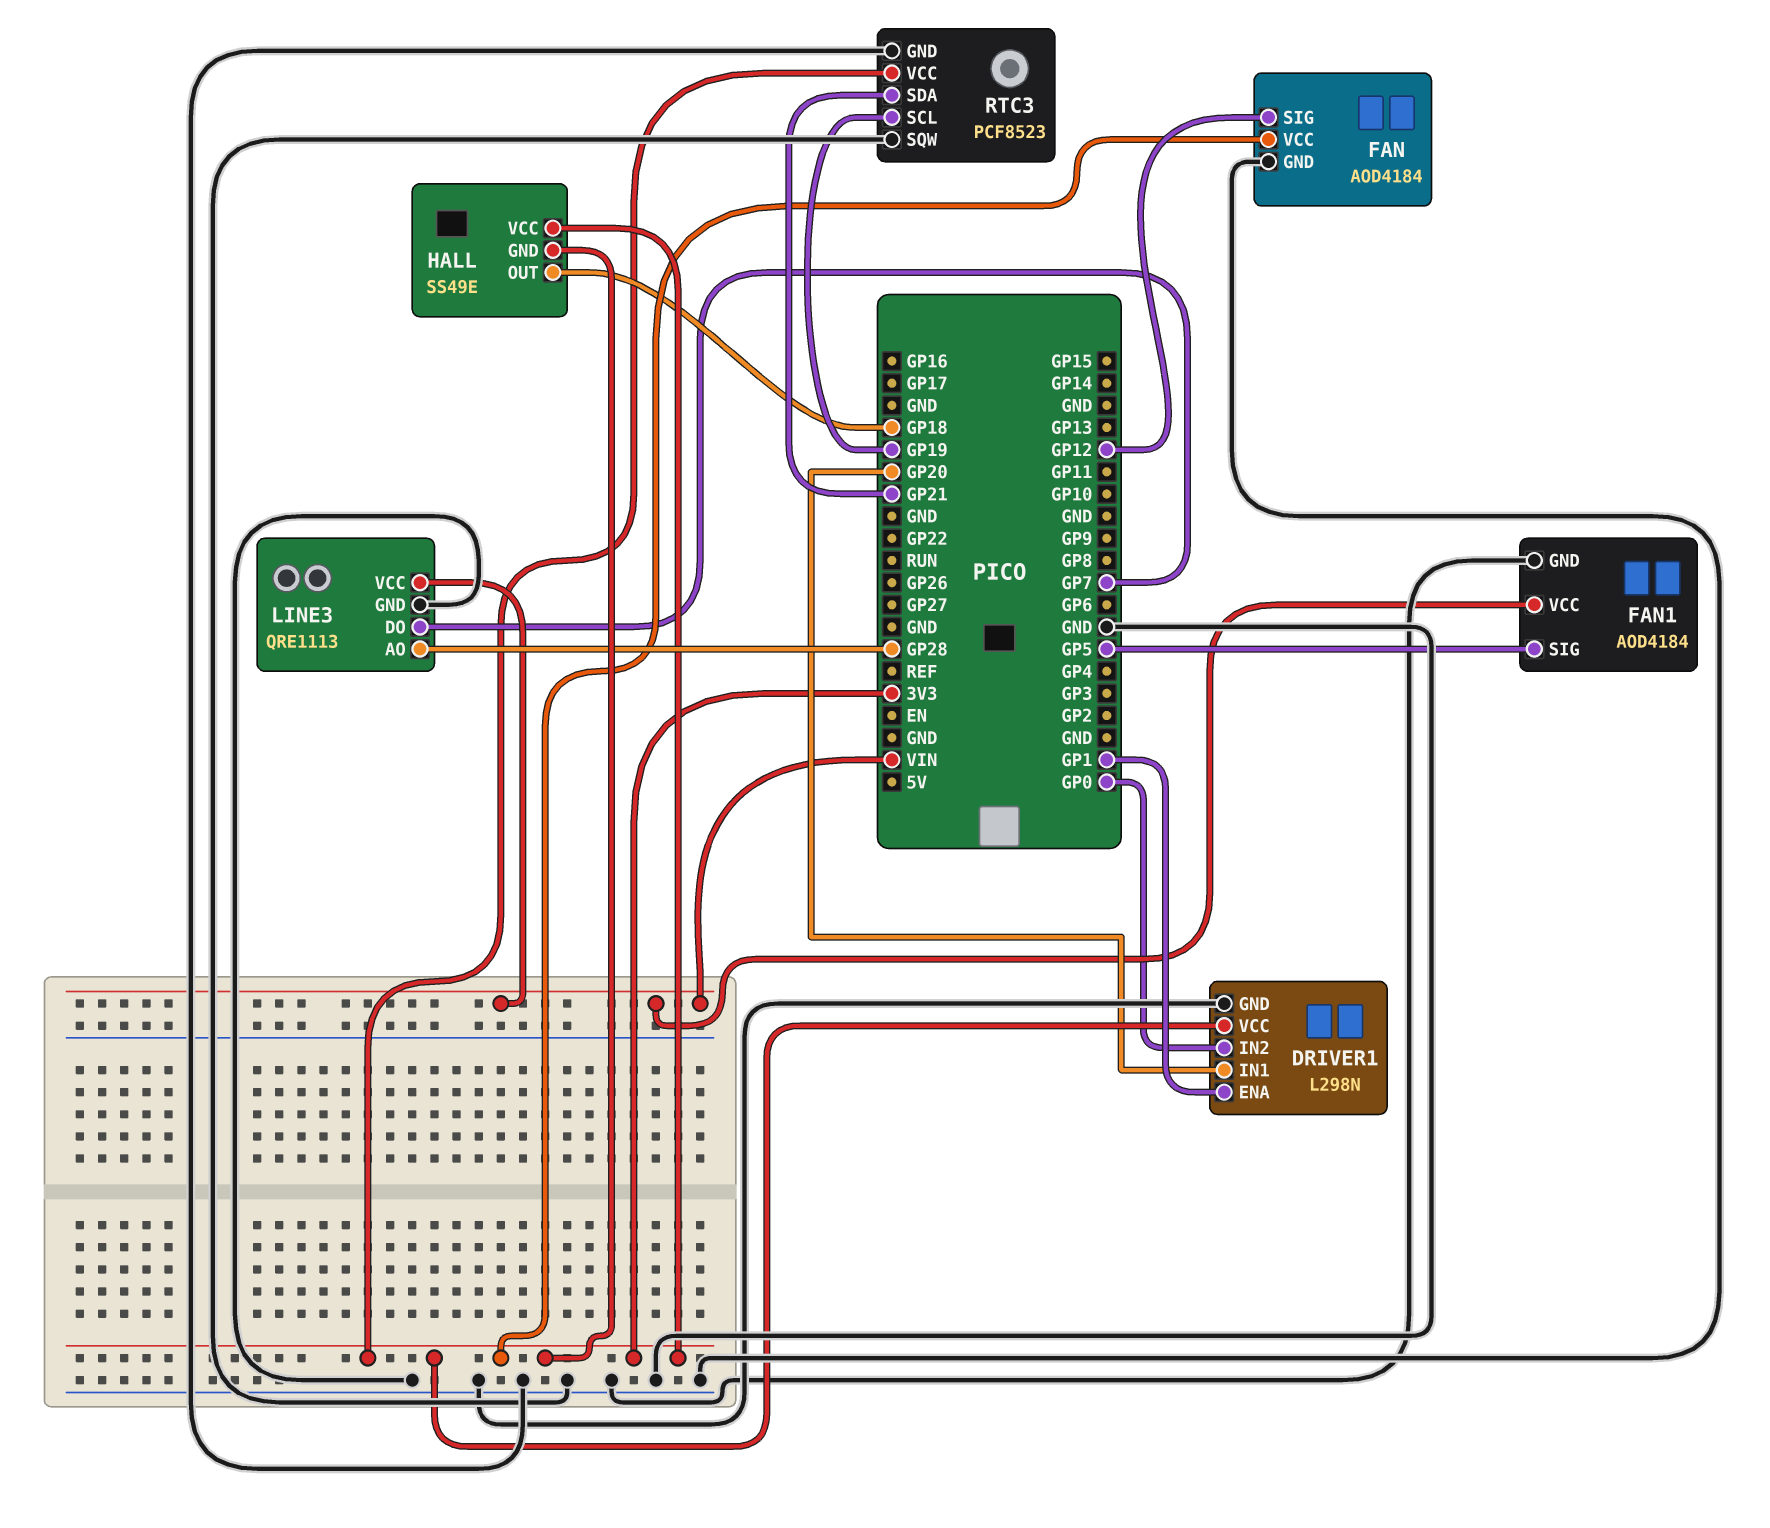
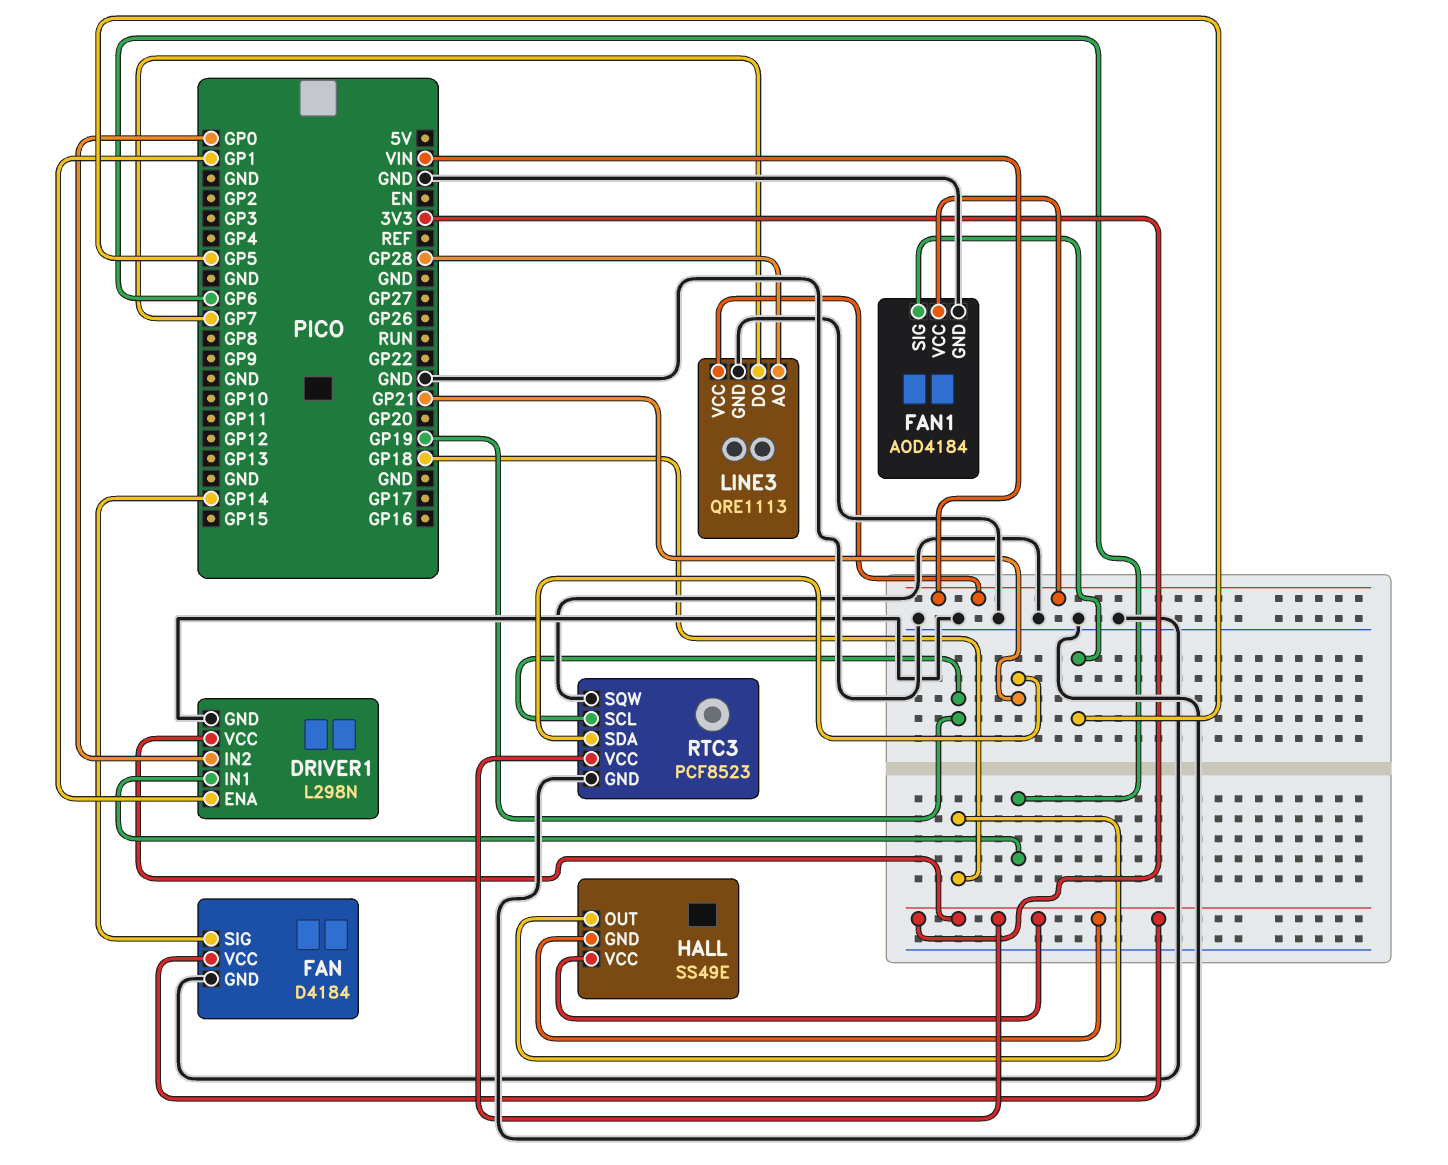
DRIVER1 pin IN1: GP20 -> GP6
FAN: AOD4184 -> D4184
FAN pin SIG: GP12 -> GP14

